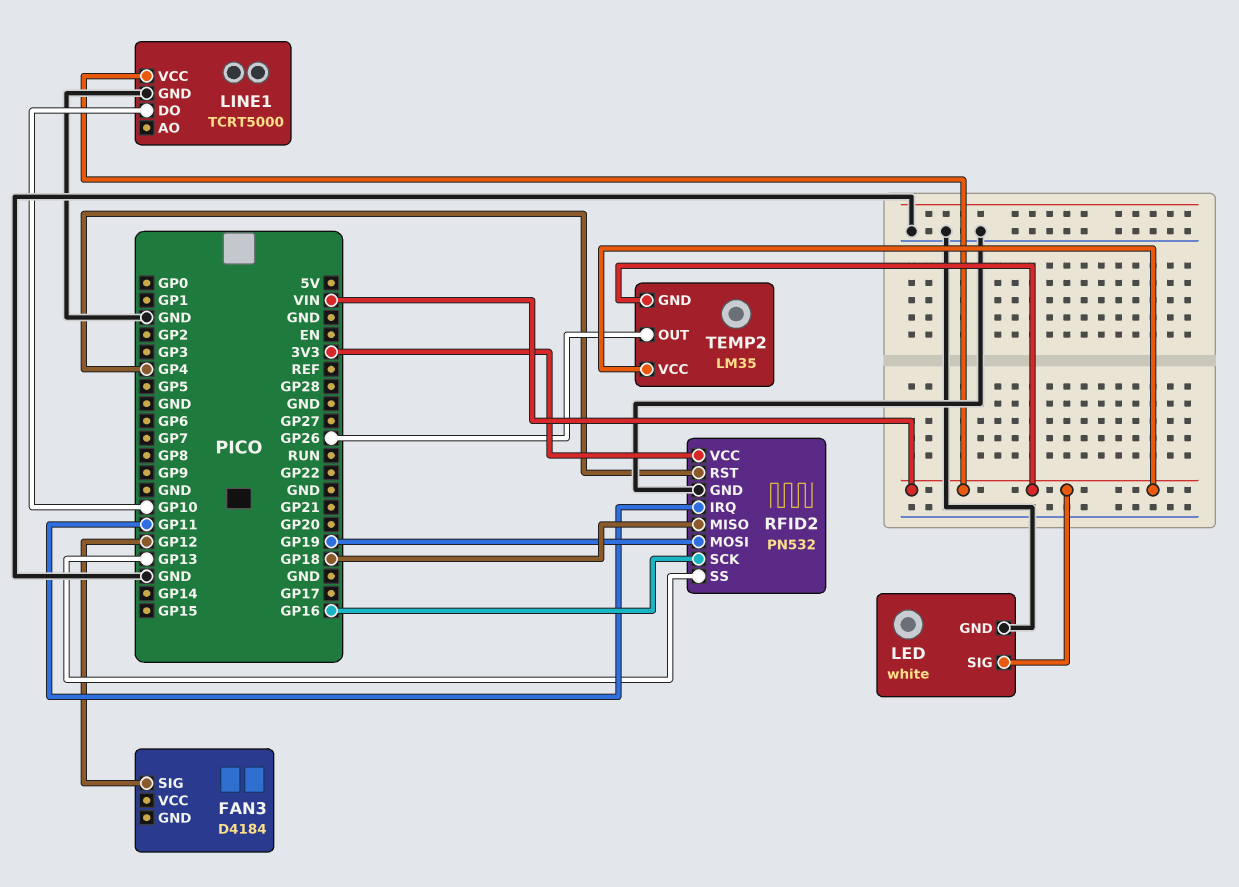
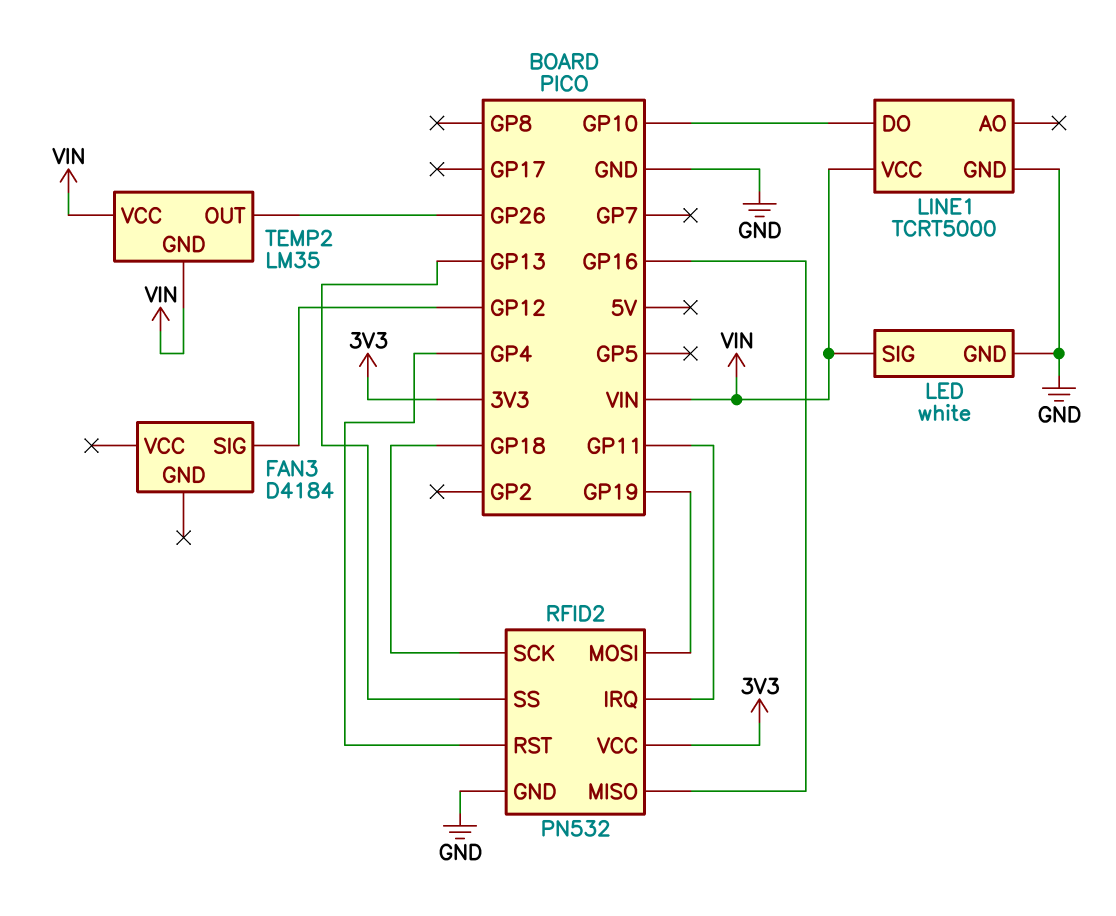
RFID2 pin MISO: GP18 -> GP16
RFID2 pin SCK: GP16 -> GP18

